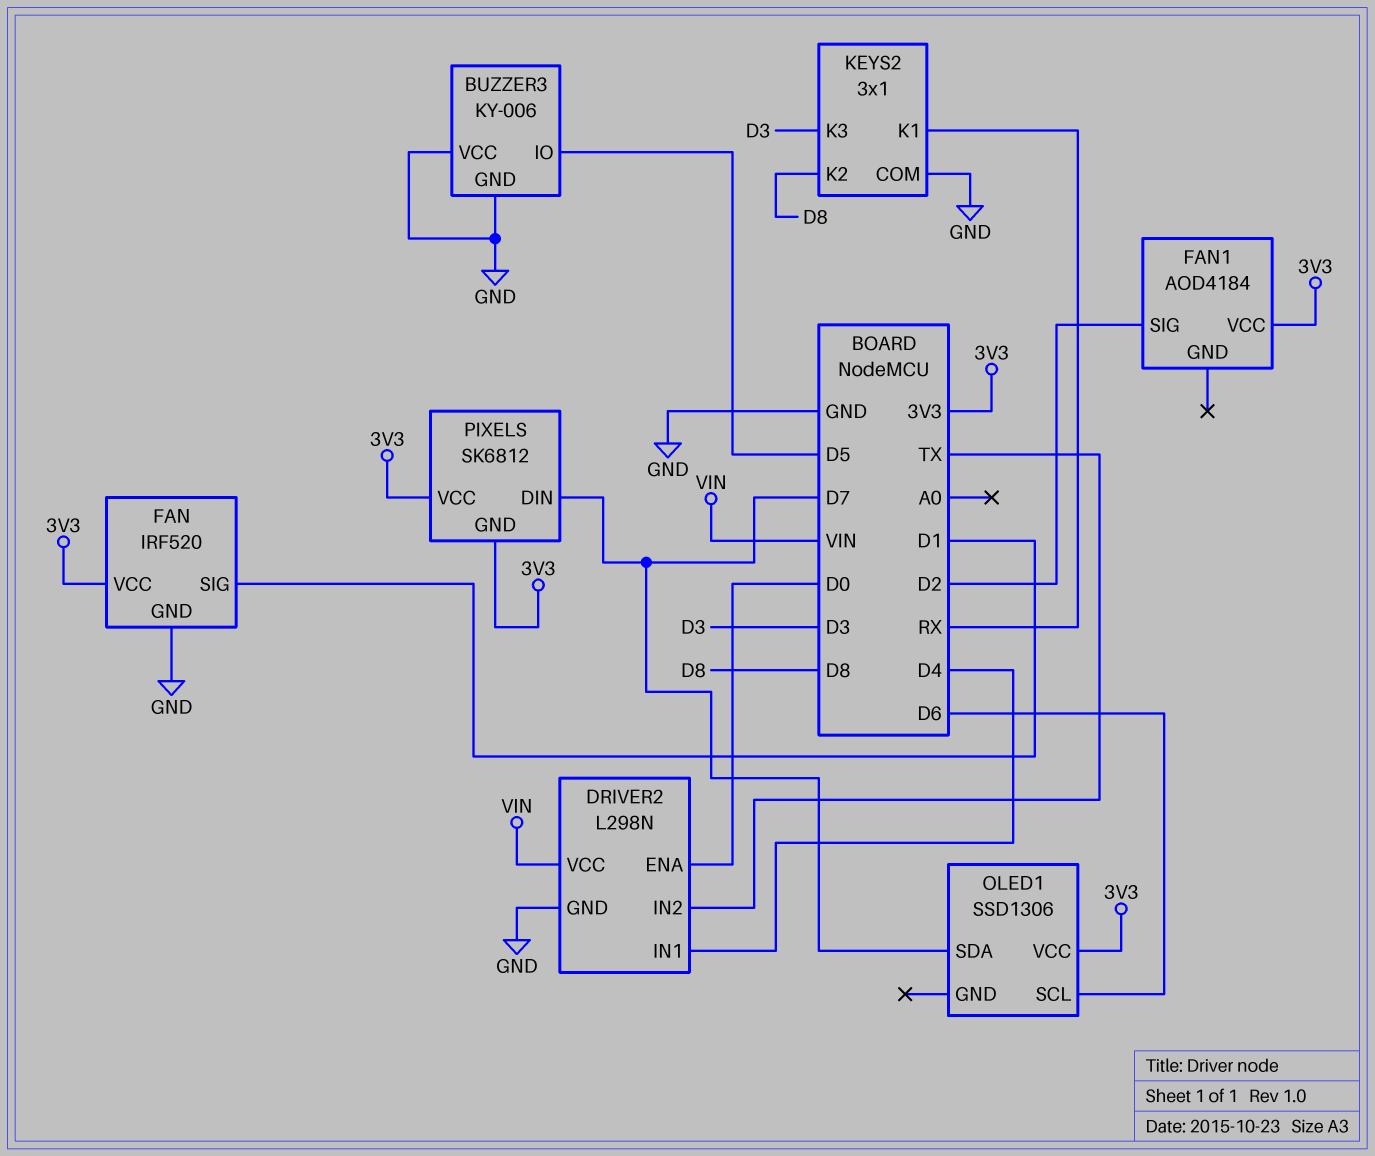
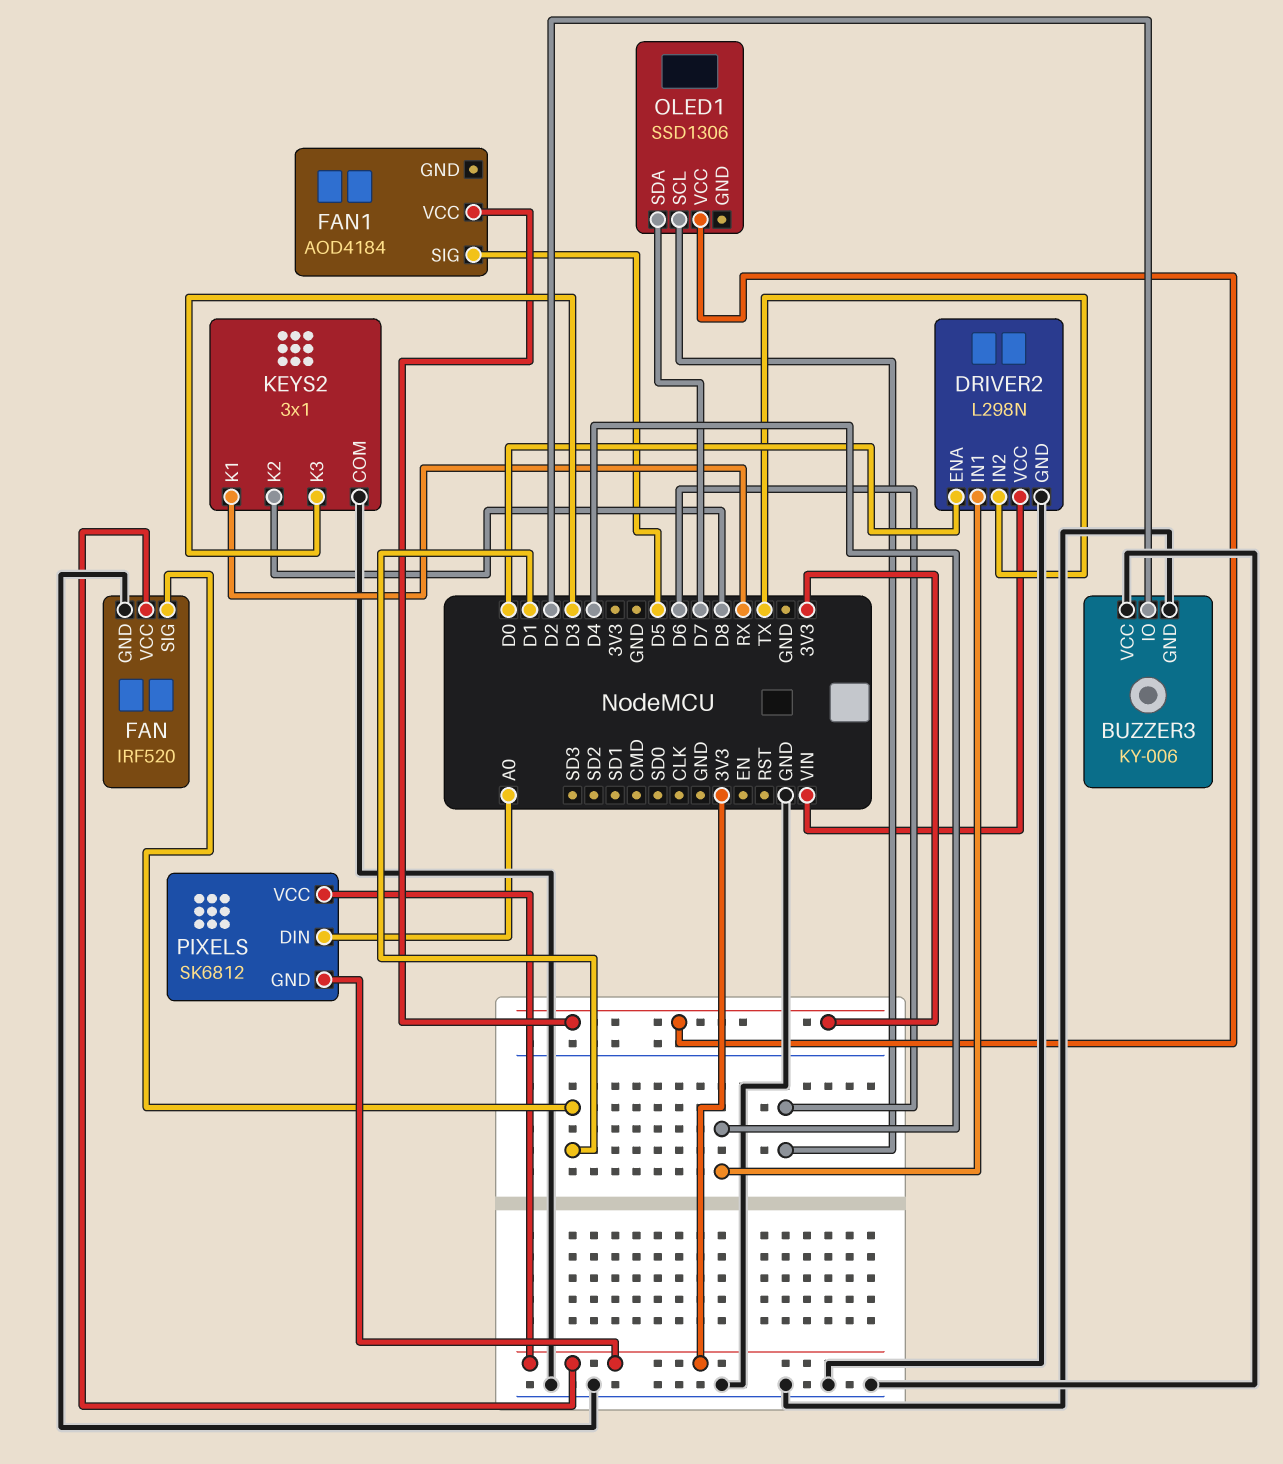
BUZZER3 pin IO: D5 -> D2
FAN1 pin SIG: D2 -> D5
PIXELS pin DIN: D7 -> A0

